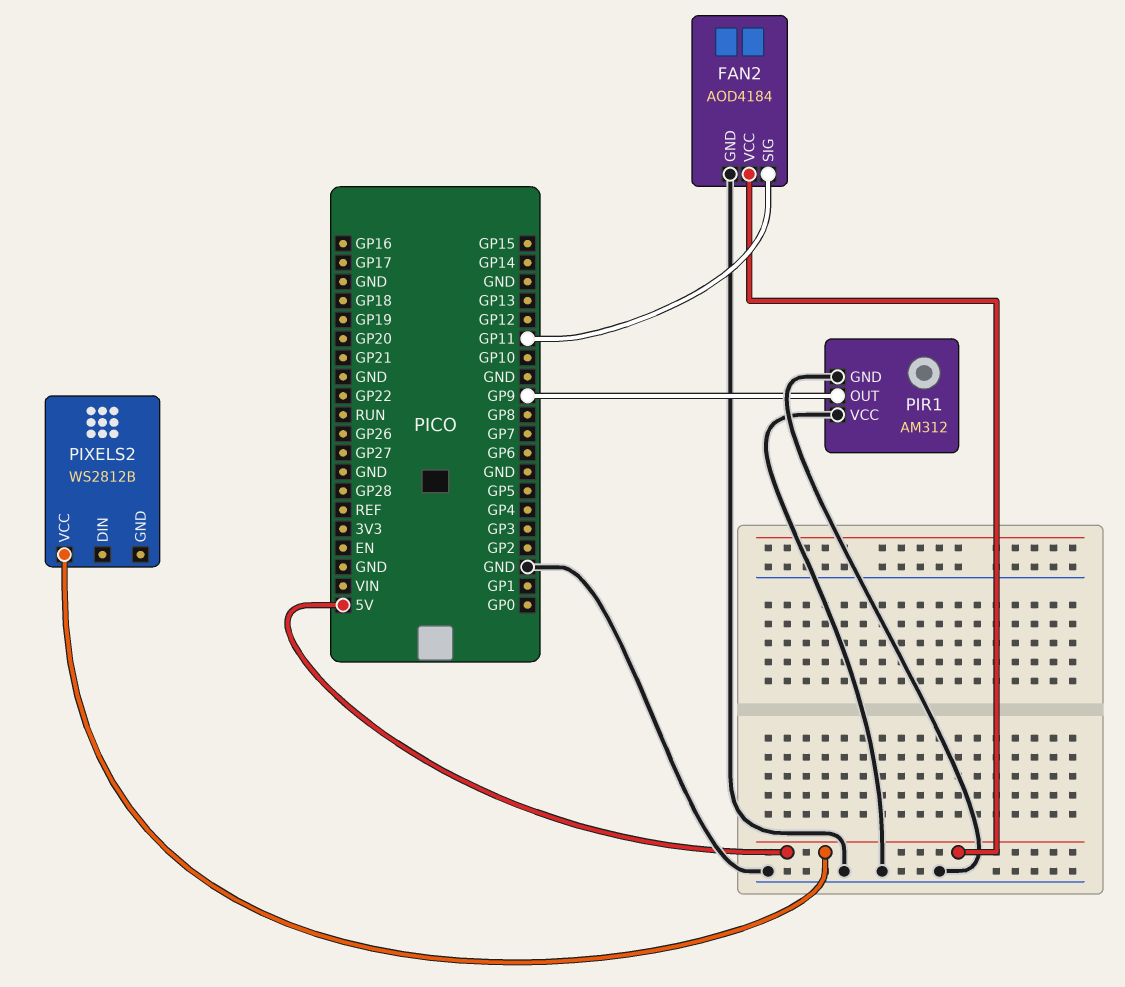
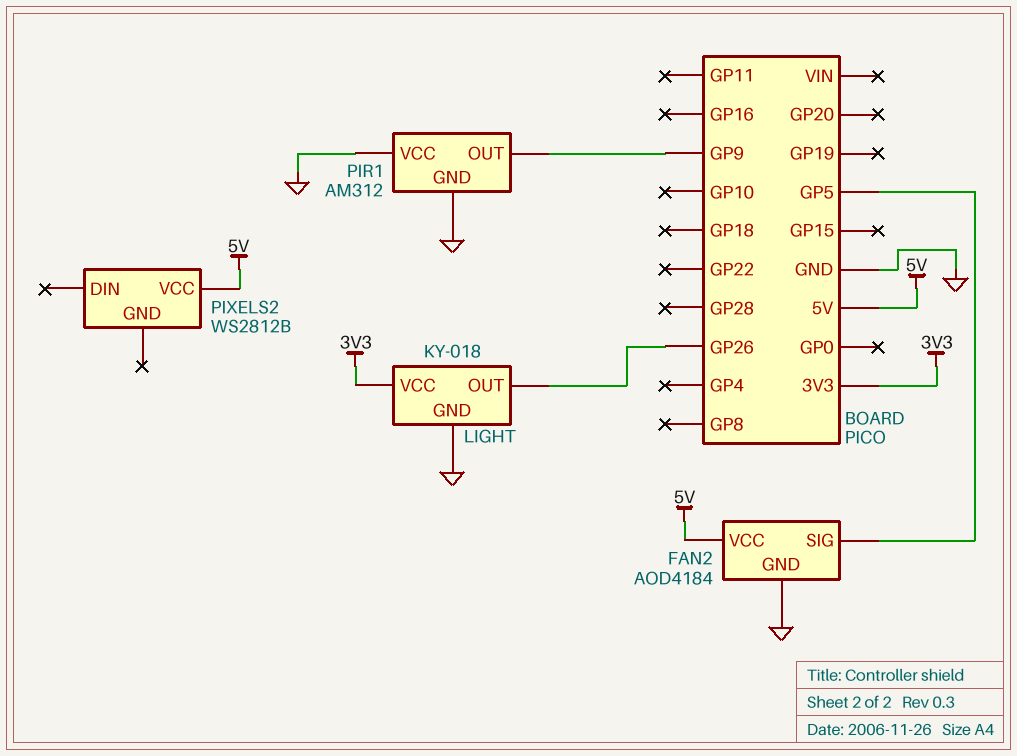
FAN2 pin SIG: GP11 -> GP5
LIGHT: none -> KY-018
LIGHT pin GND: none -> GND
LIGHT pin OUT: none -> GP26
LIGHT pin VCC: none -> 3V3

